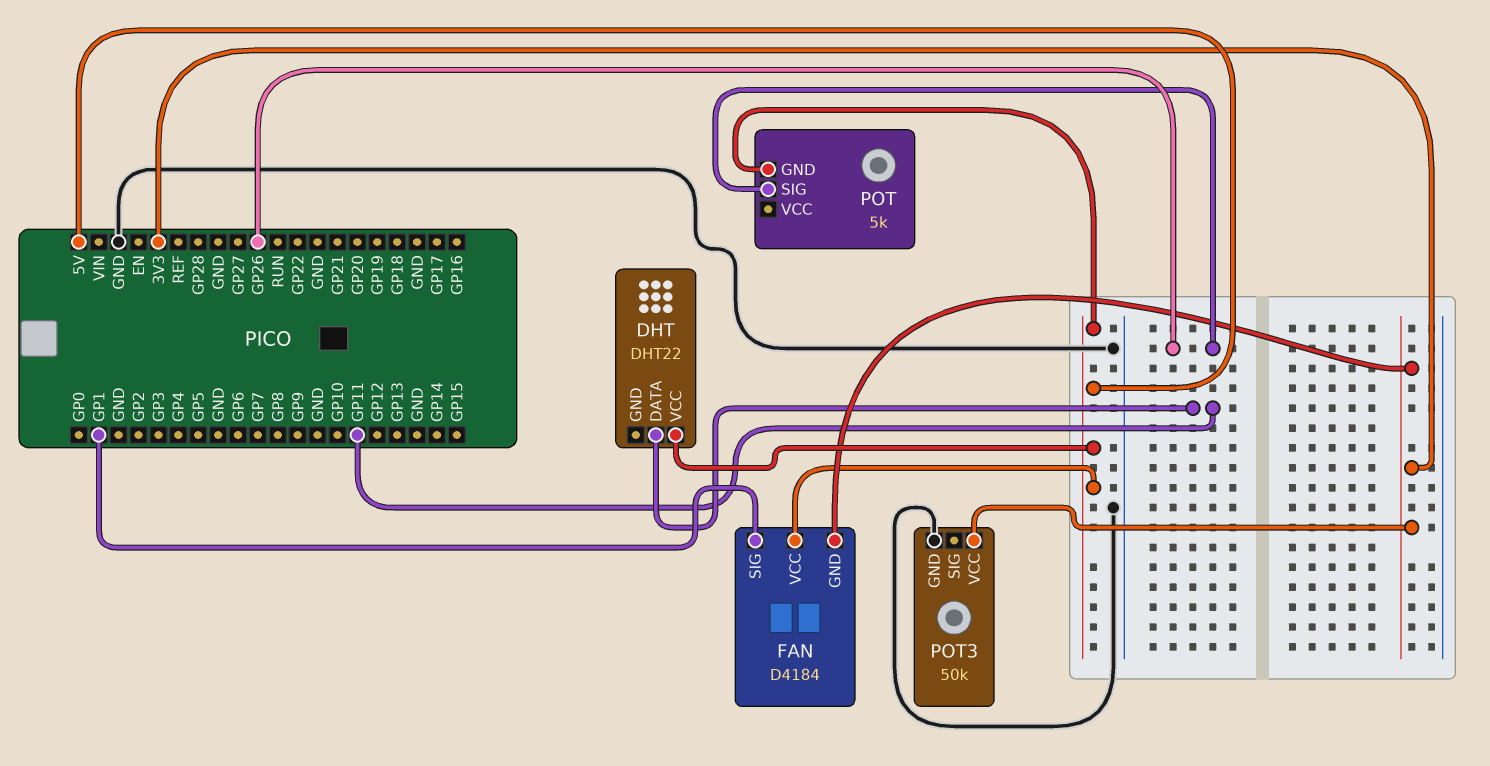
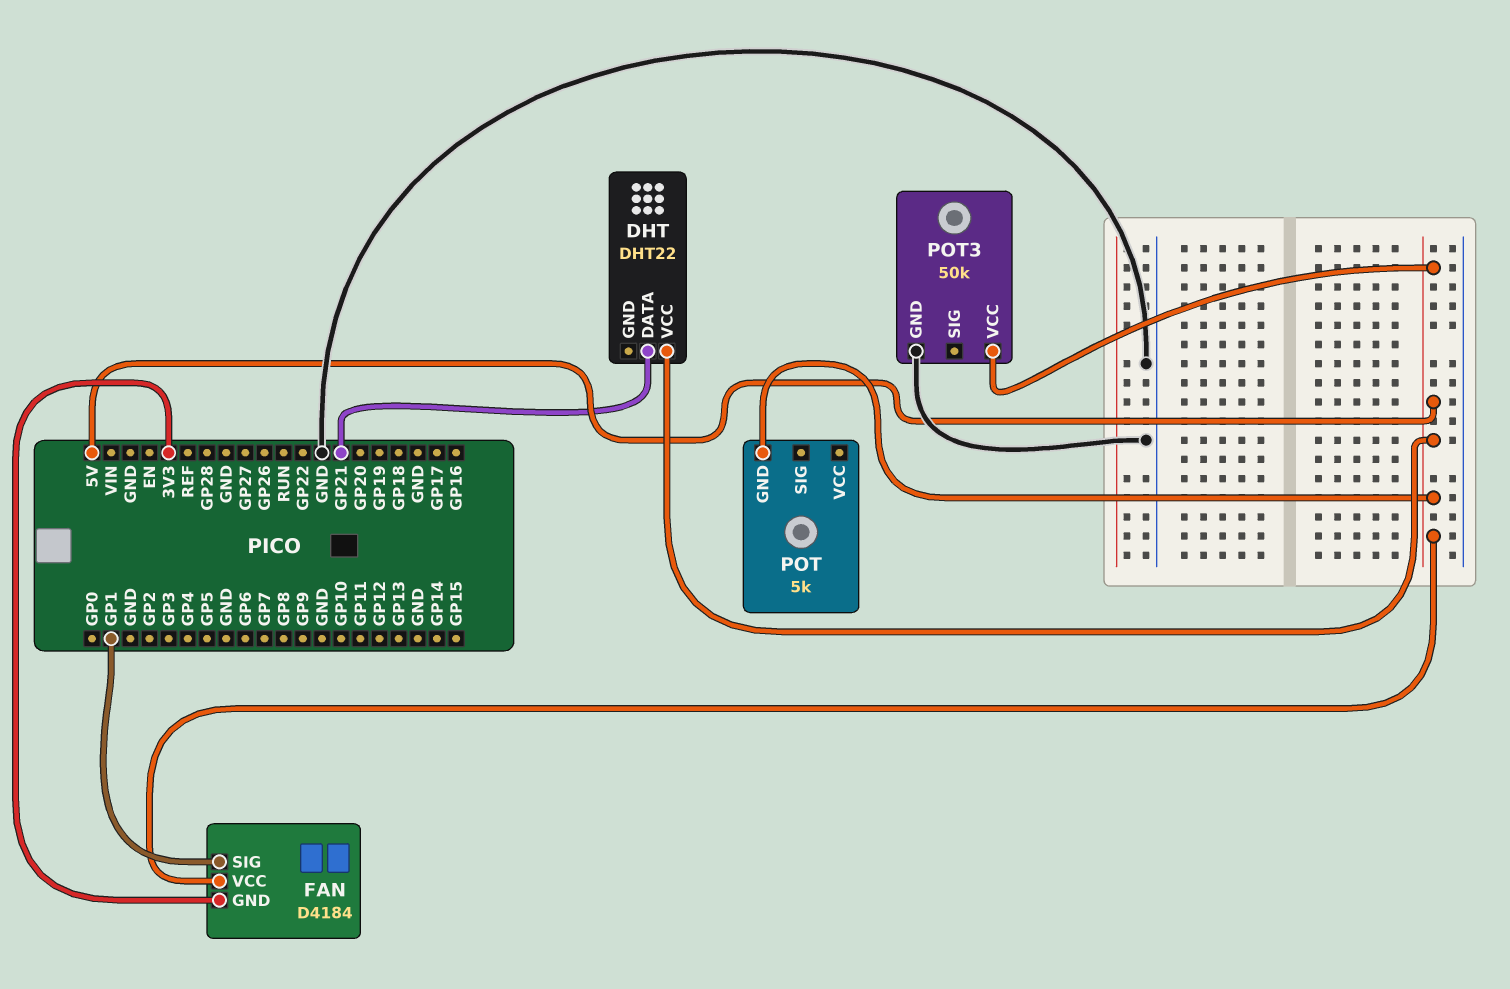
DHT pin DATA: GP11 -> GP21
POT pin SIG: GP26 -> none
POT3 pin VCC: 3V3 -> 5V

